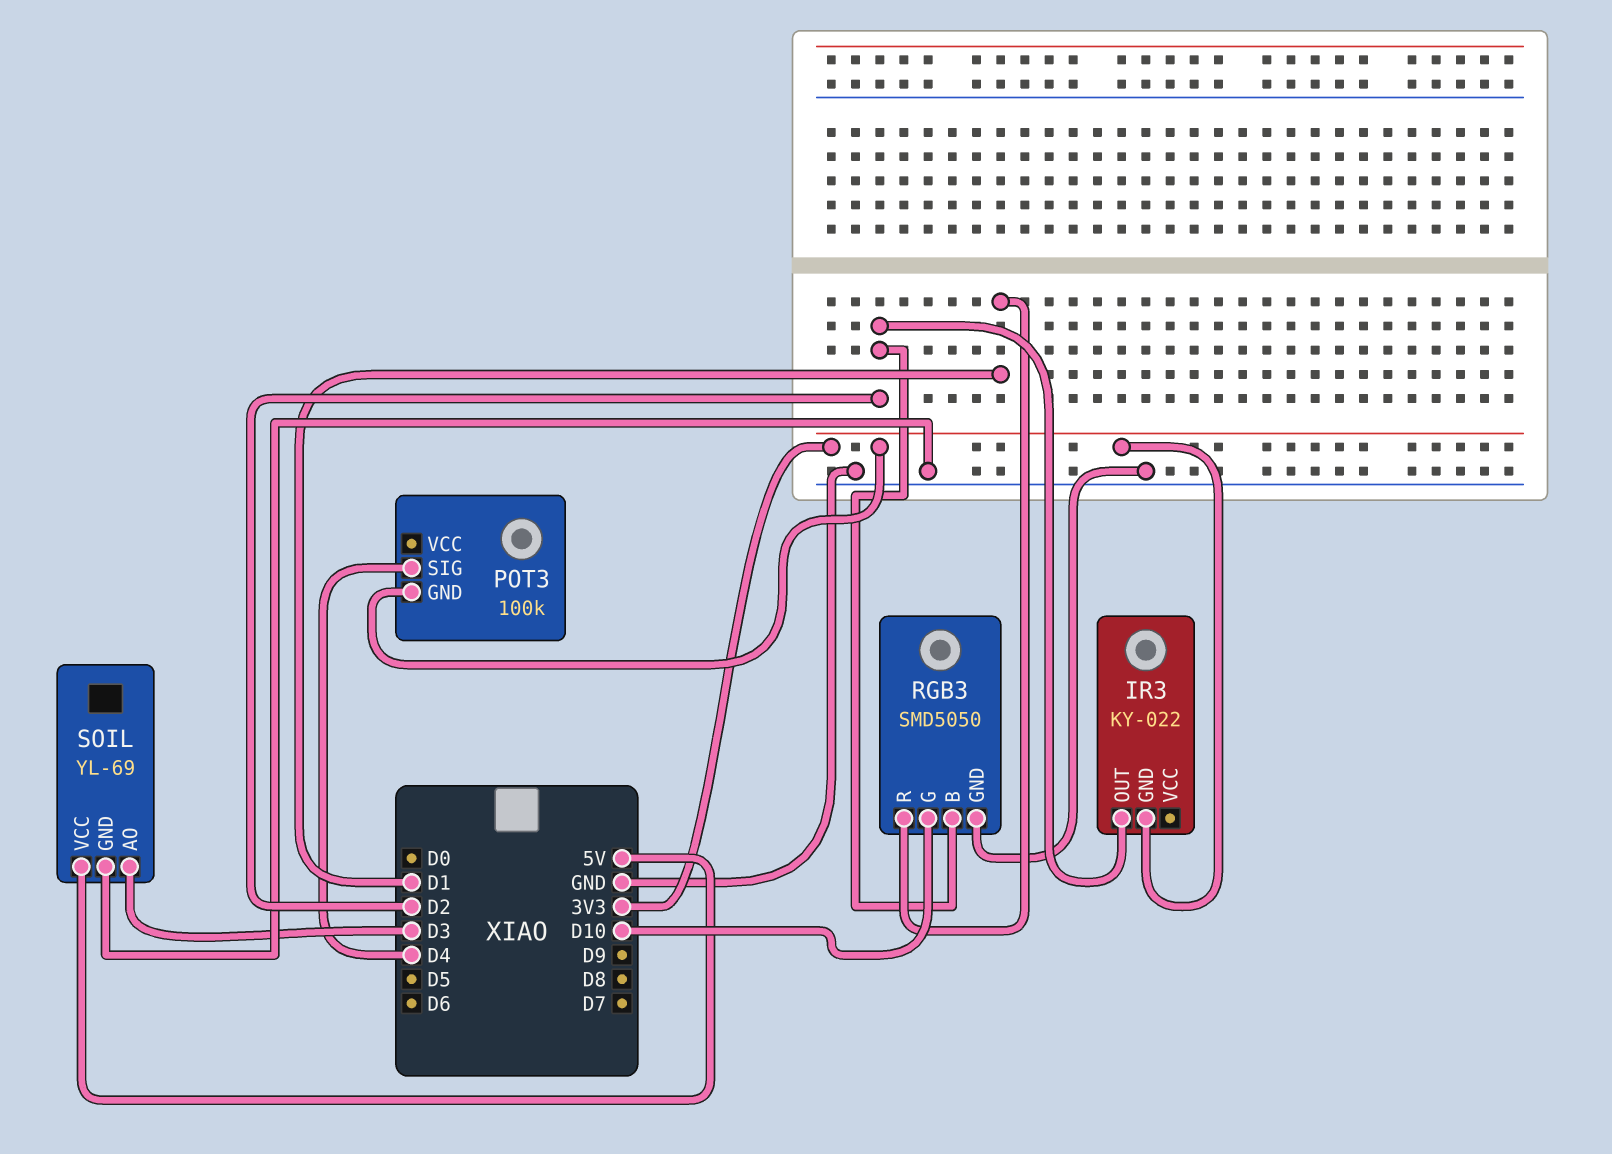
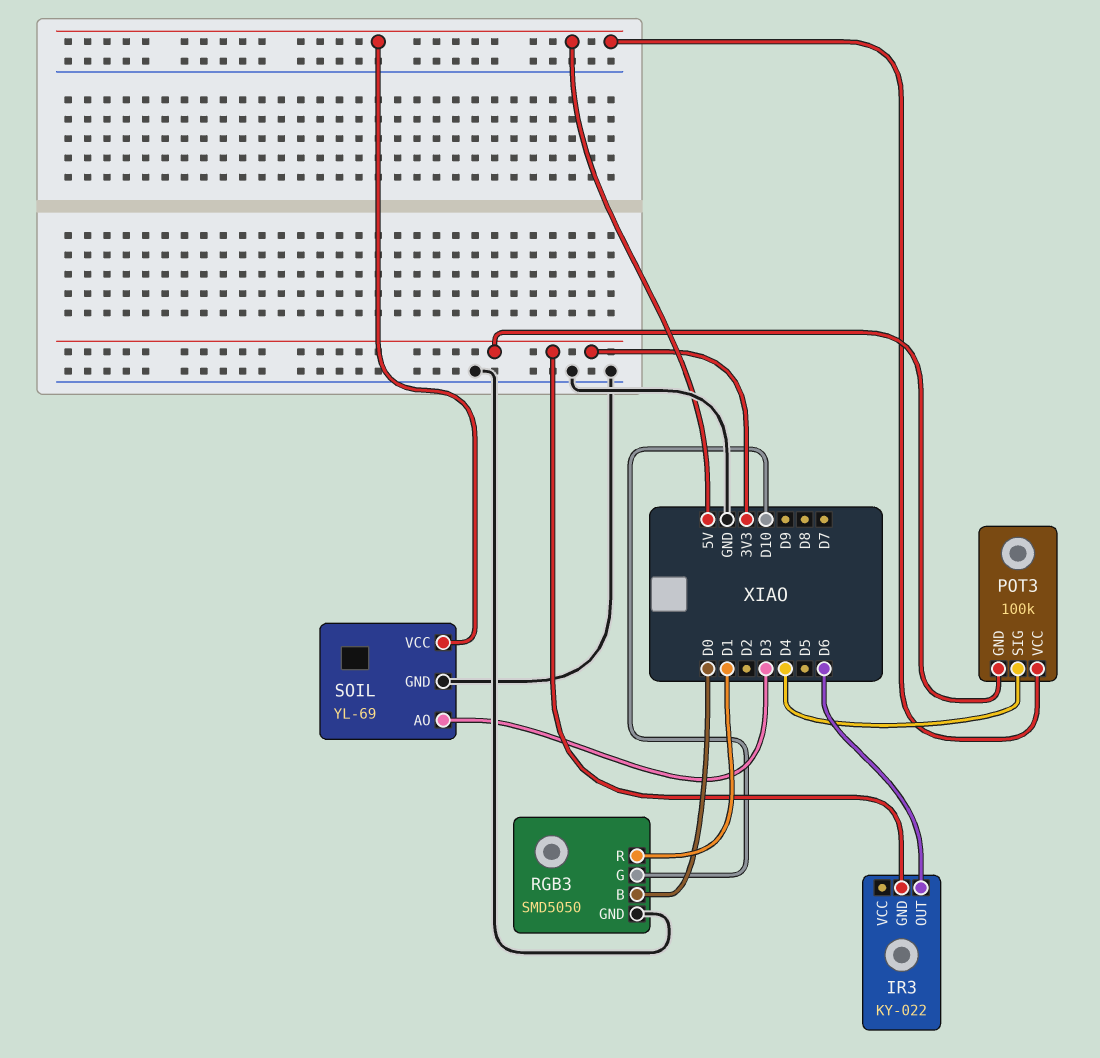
IR3 pin OUT: D2 -> D6
POT3 pin VCC: none -> 5V
RGB3 pin B: D2 -> D0

